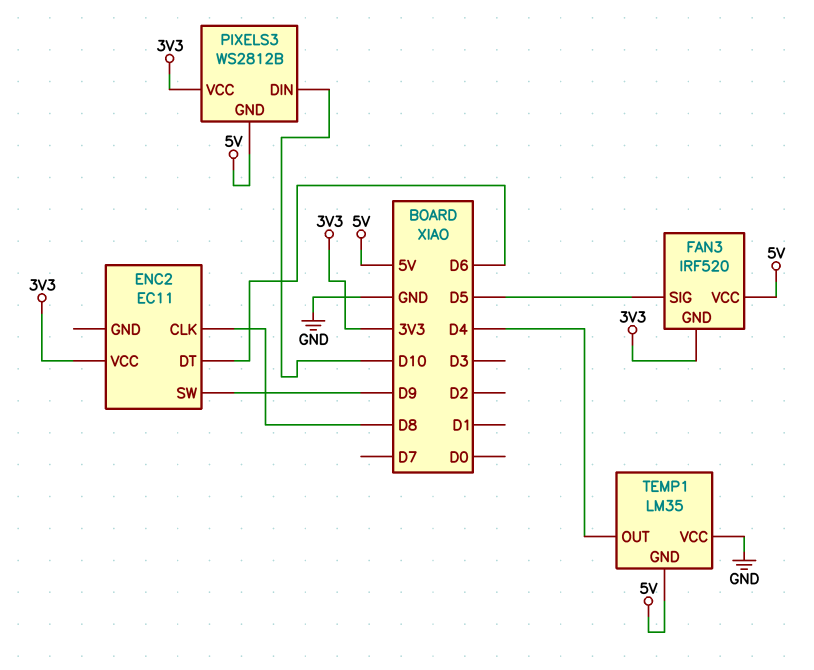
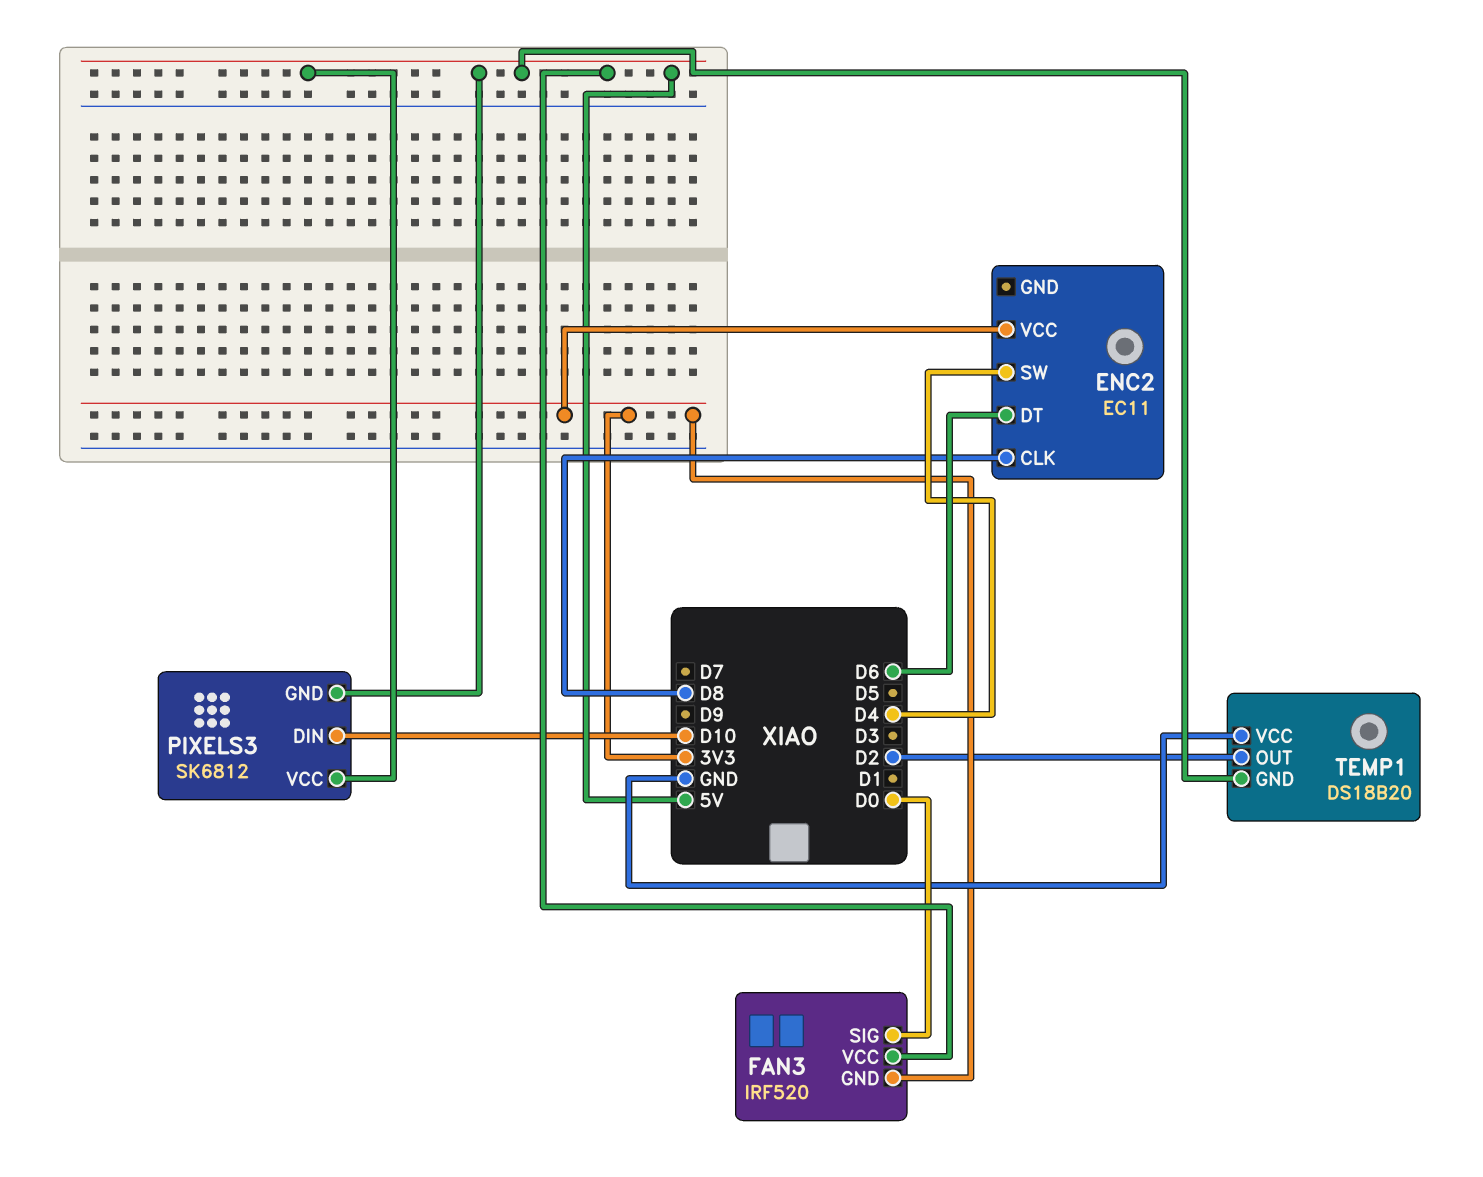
ENC2 pin SW: D9 -> D4
FAN3 pin SIG: D5 -> D0
PIXELS3: WS2812B -> SK6812
PIXELS3 pin VCC: 3V3 -> 5V
TEMP1: LM35 -> DS18B20
TEMP1 pin OUT: D4 -> D2

